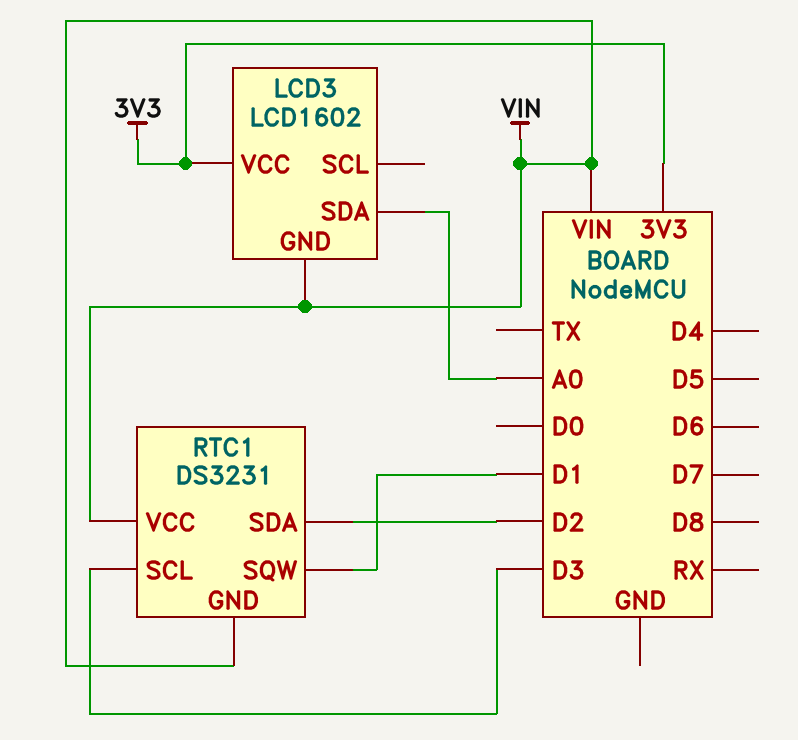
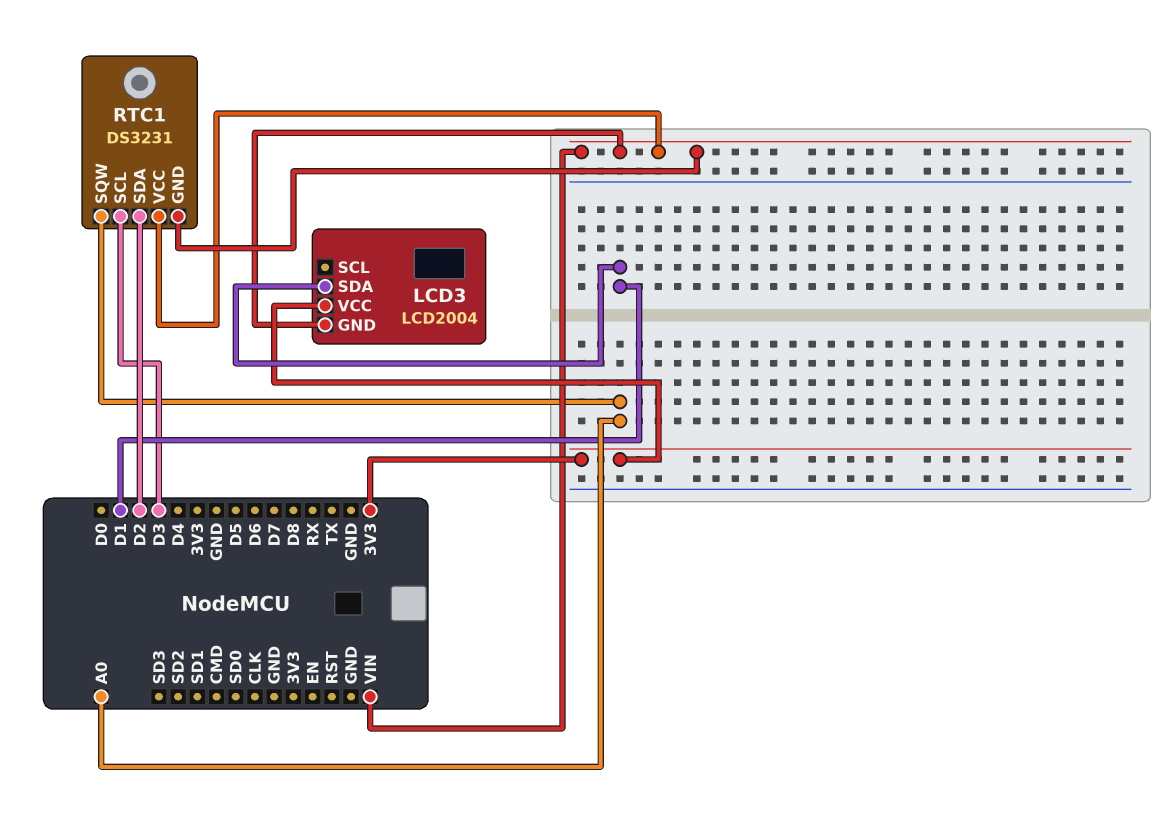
LCD3: LCD1602 -> LCD2004
LCD3 pin SDA: A0 -> D1
RTC1 pin SQW: D1 -> A0

